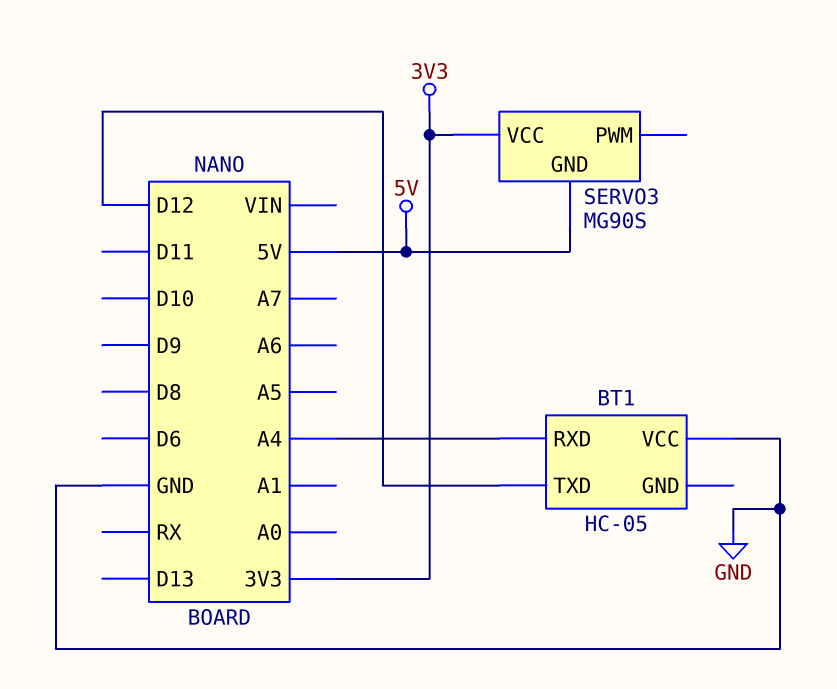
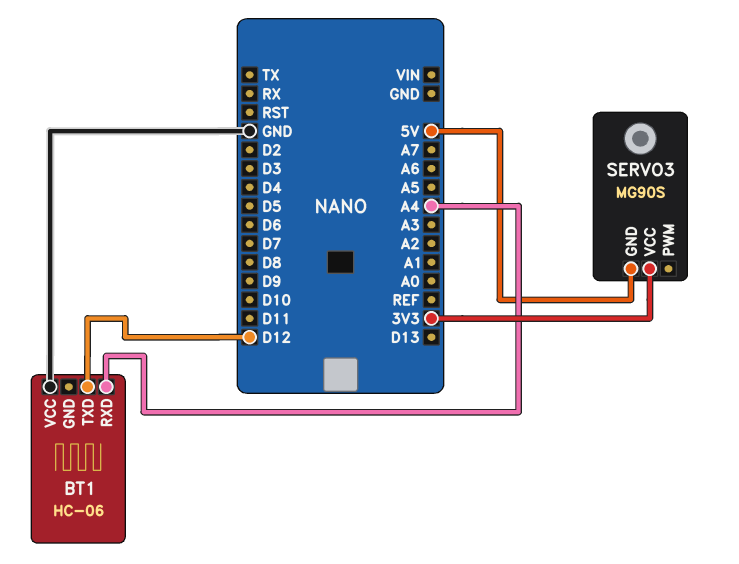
BT1: HC-05 -> HC-06

